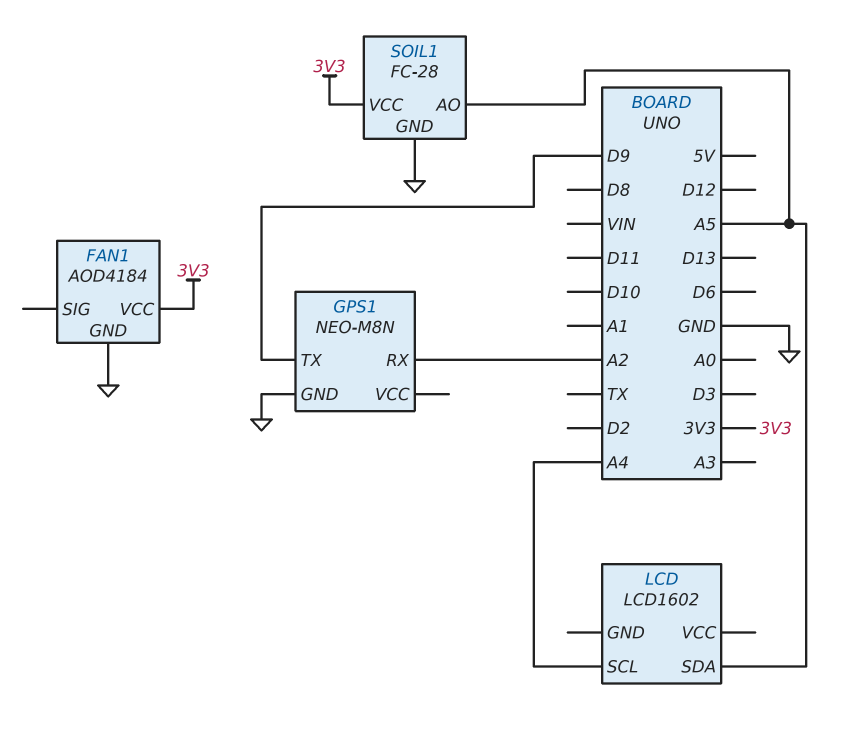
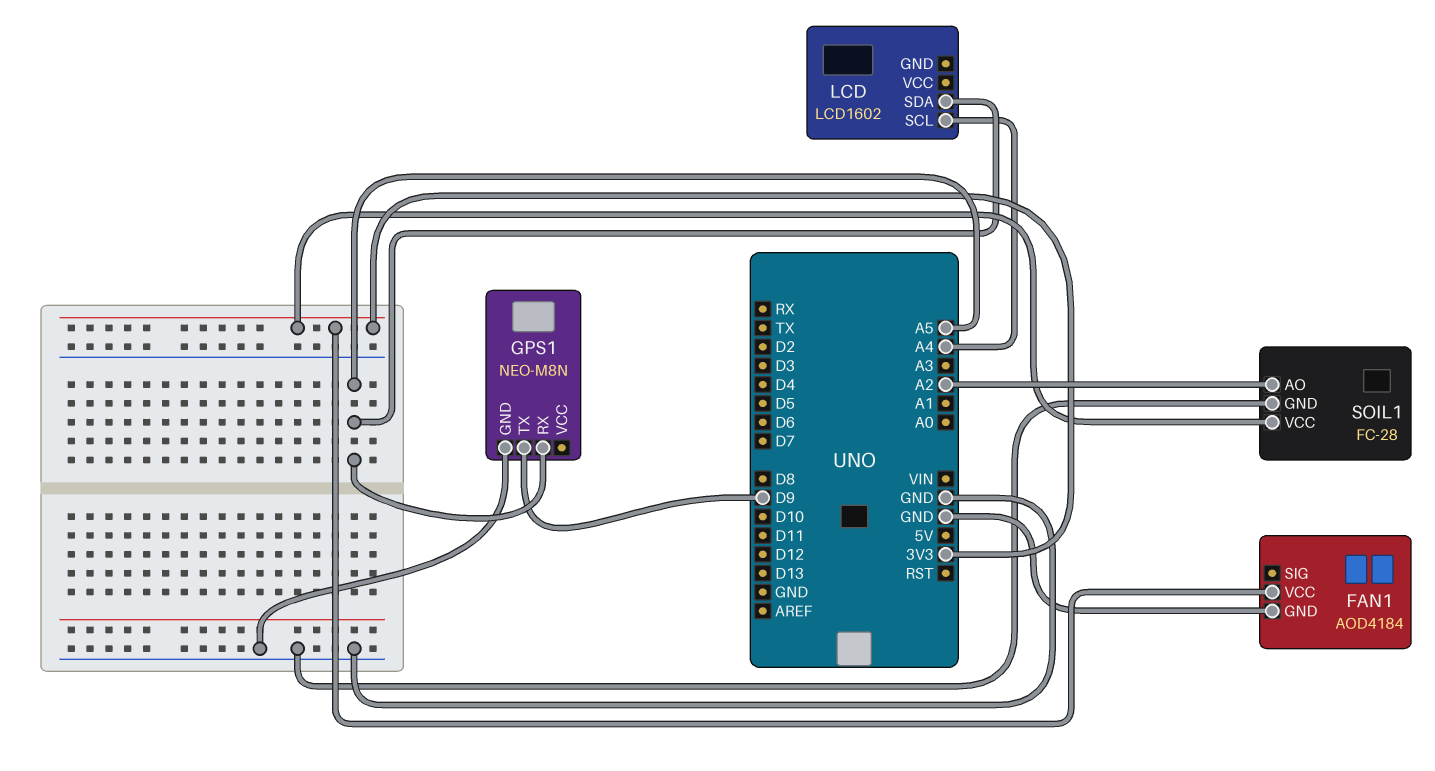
GPS1 pin RX: A2 -> A5
SOIL1 pin AO: A5 -> A2

